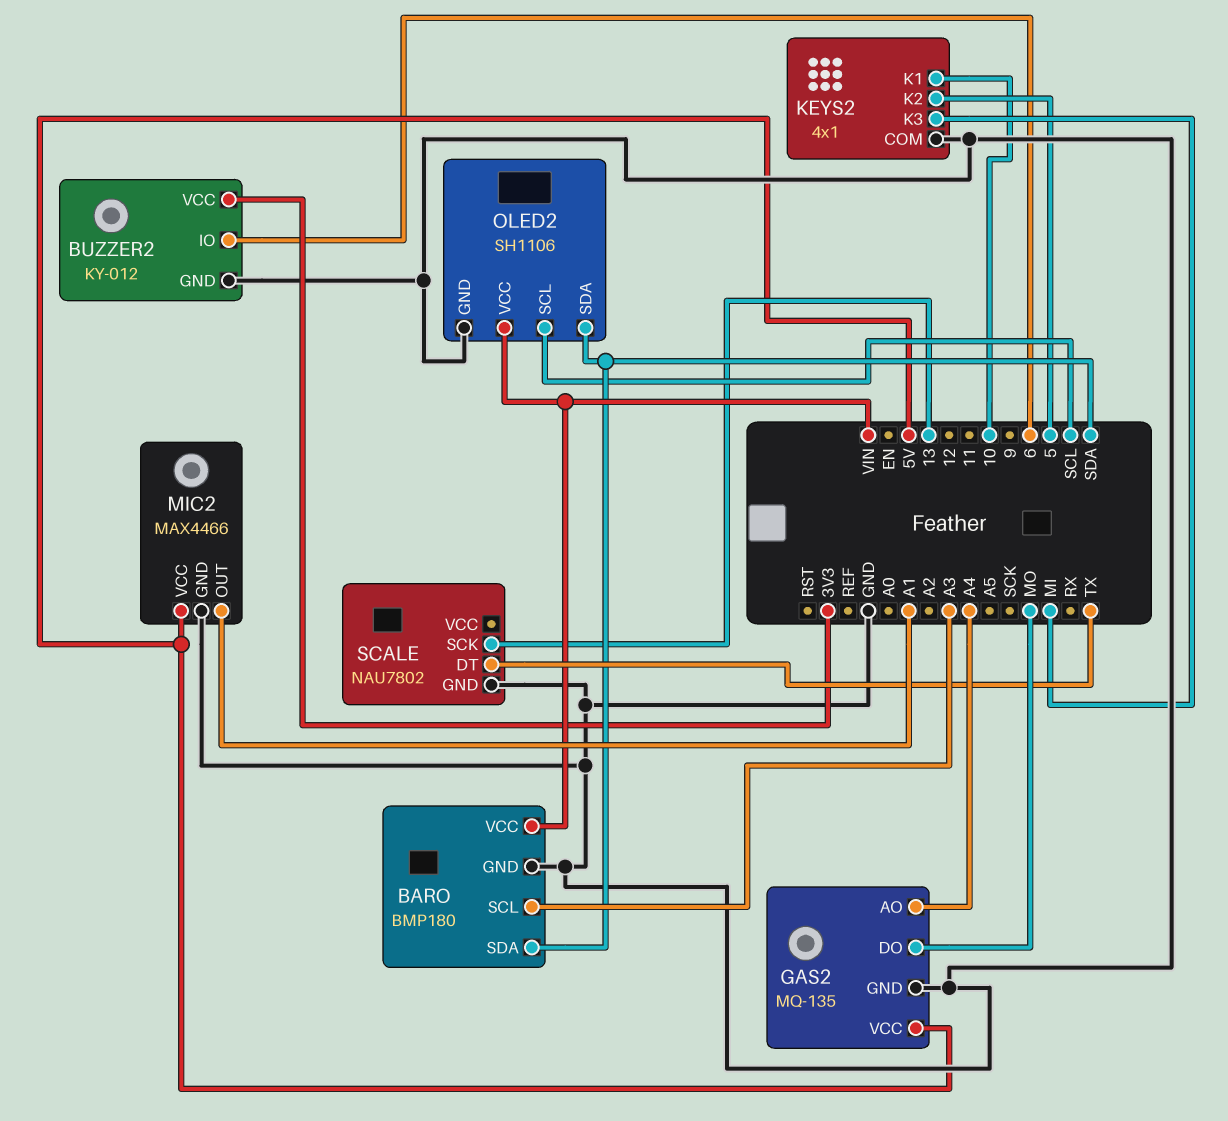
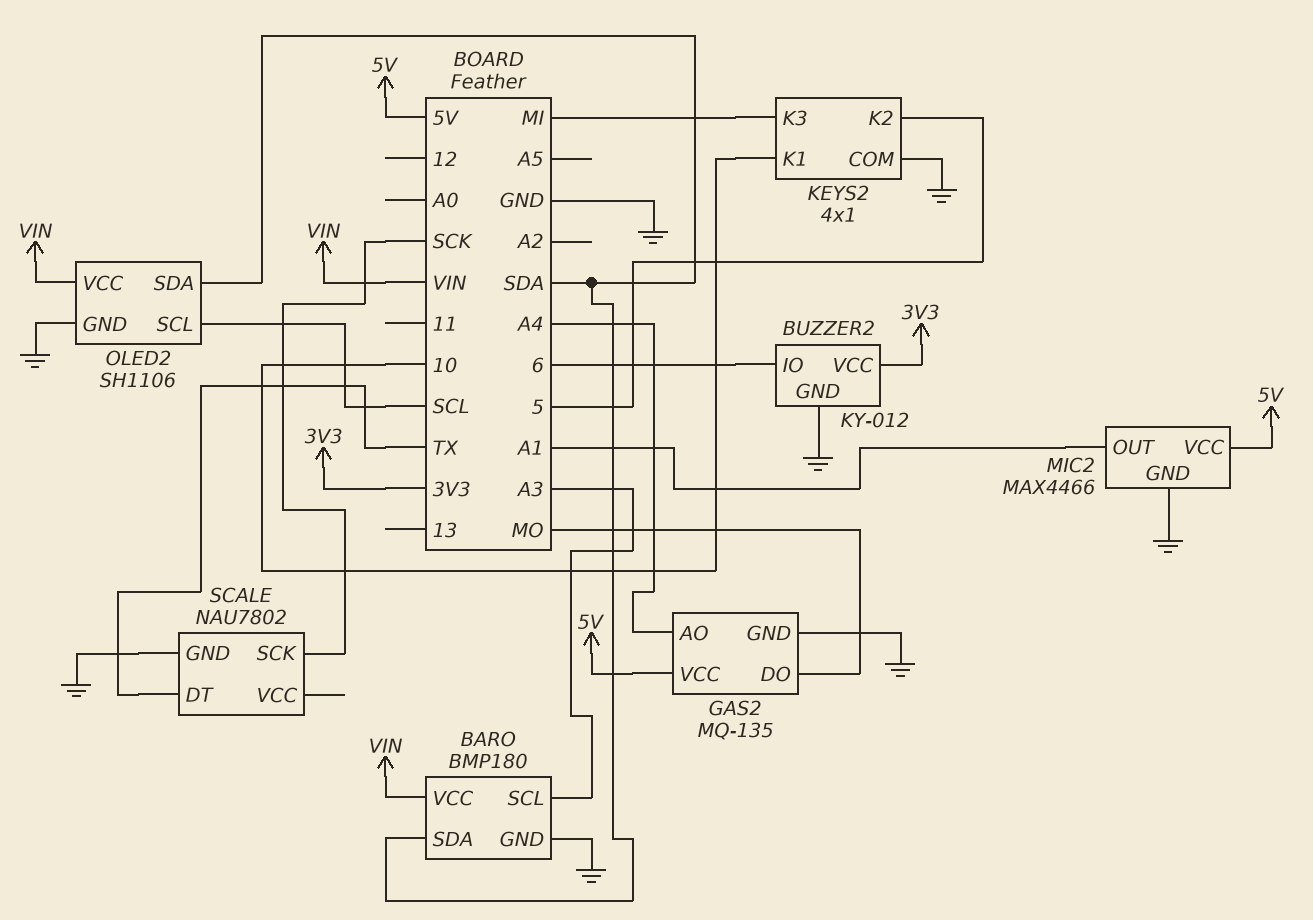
SCALE pin SCK: 13 -> SCK

